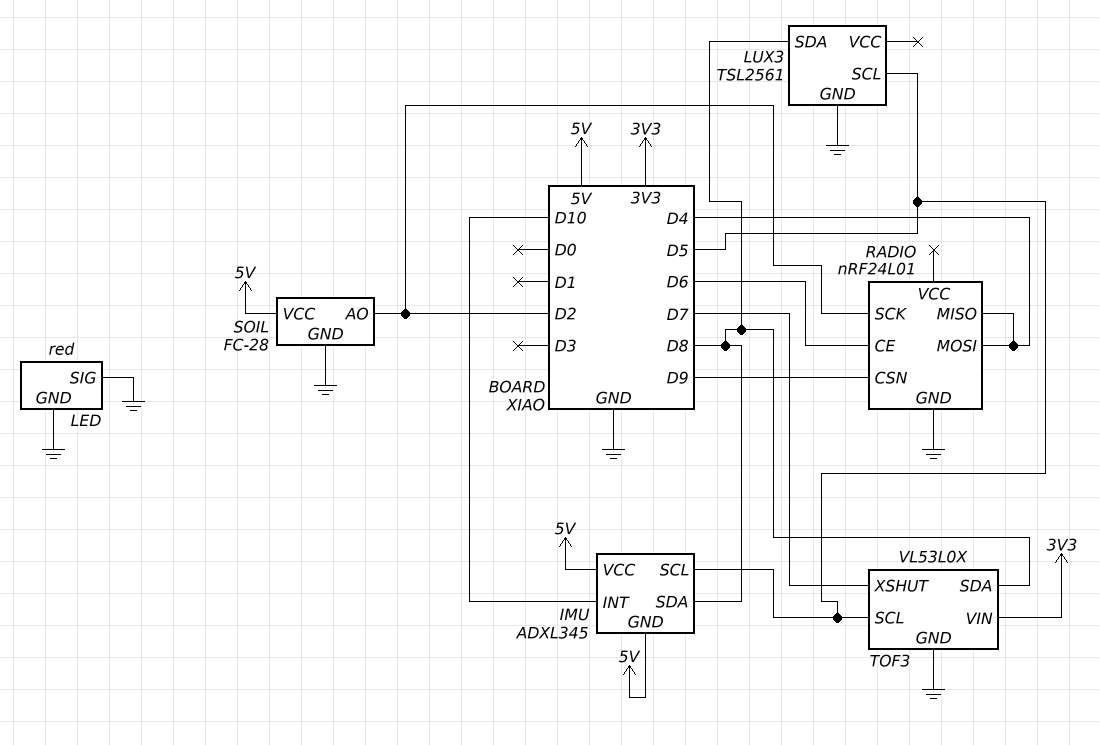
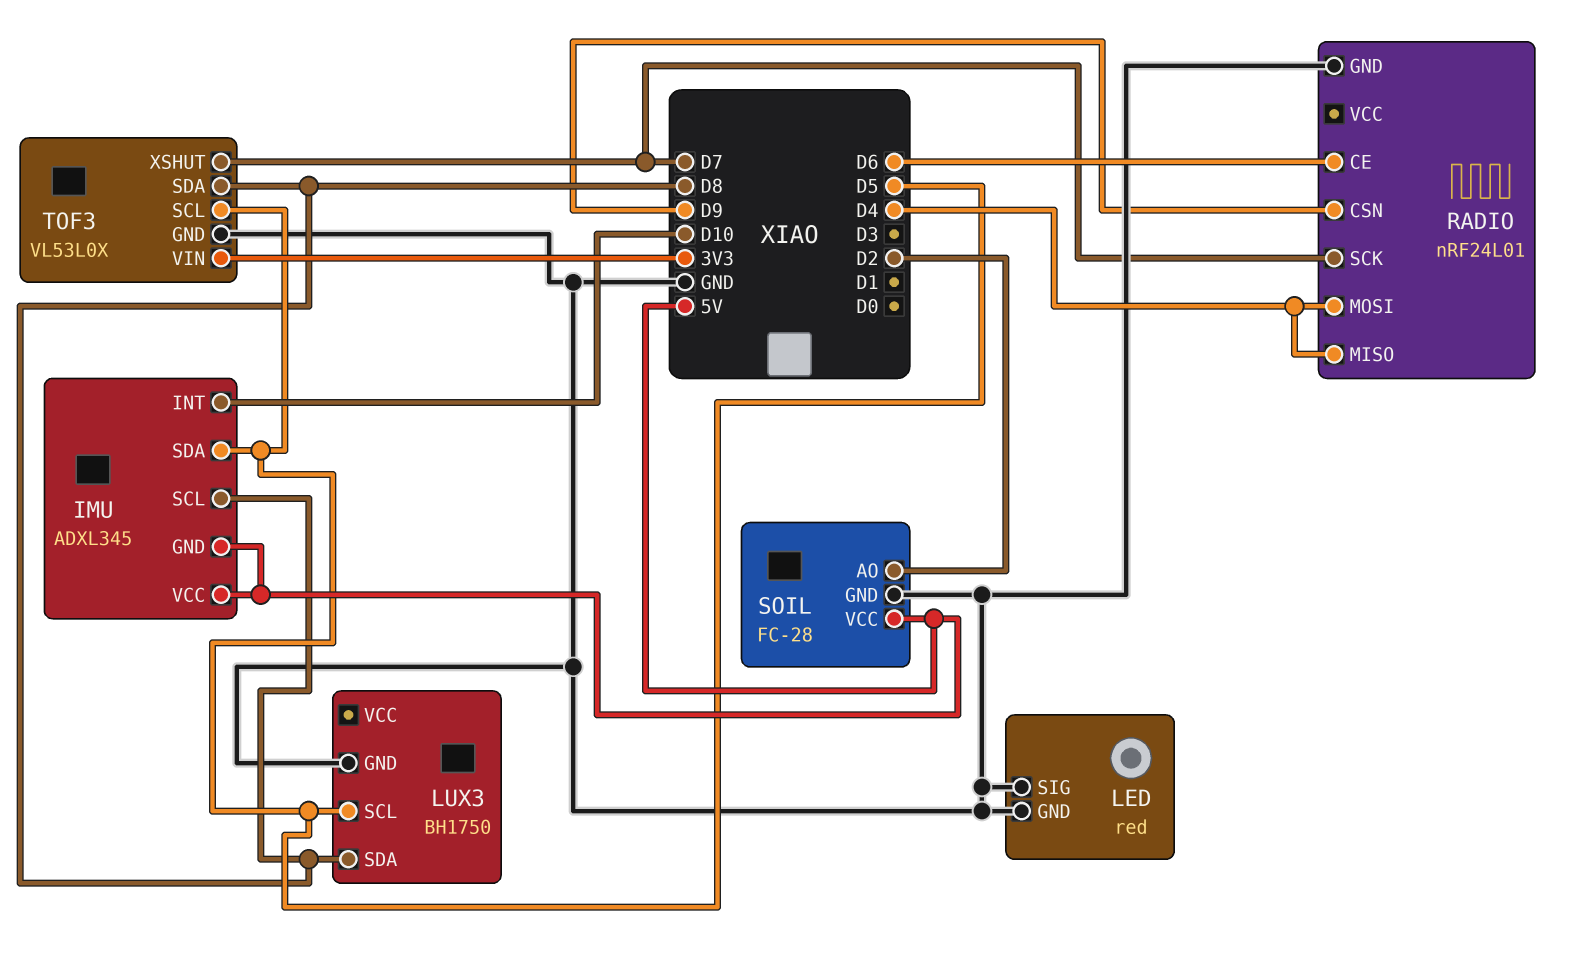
IMU pin SCL: D5 -> D8
IMU pin SDA: D8 -> D5
LUX3: TSL2561 -> BH1750
RADIO pin SCK: D2 -> D7

